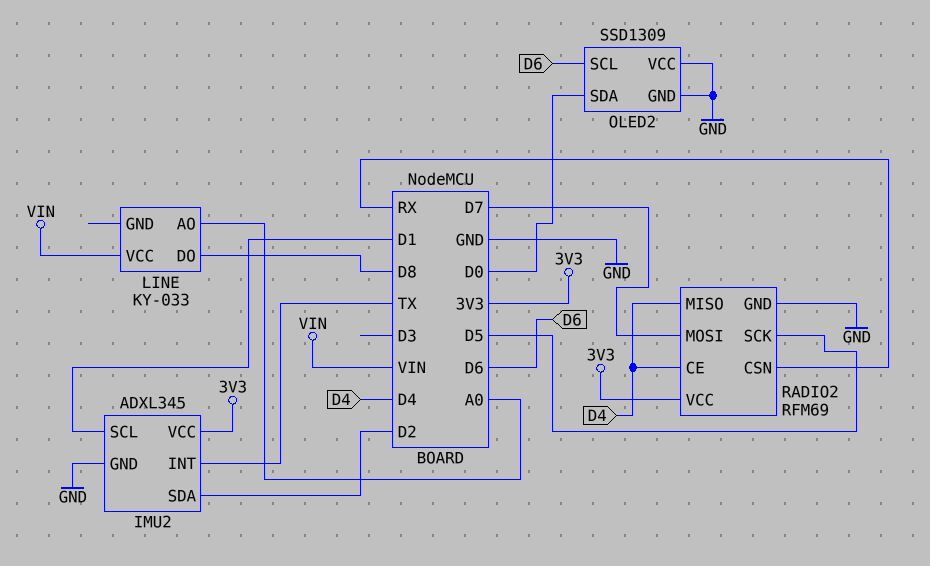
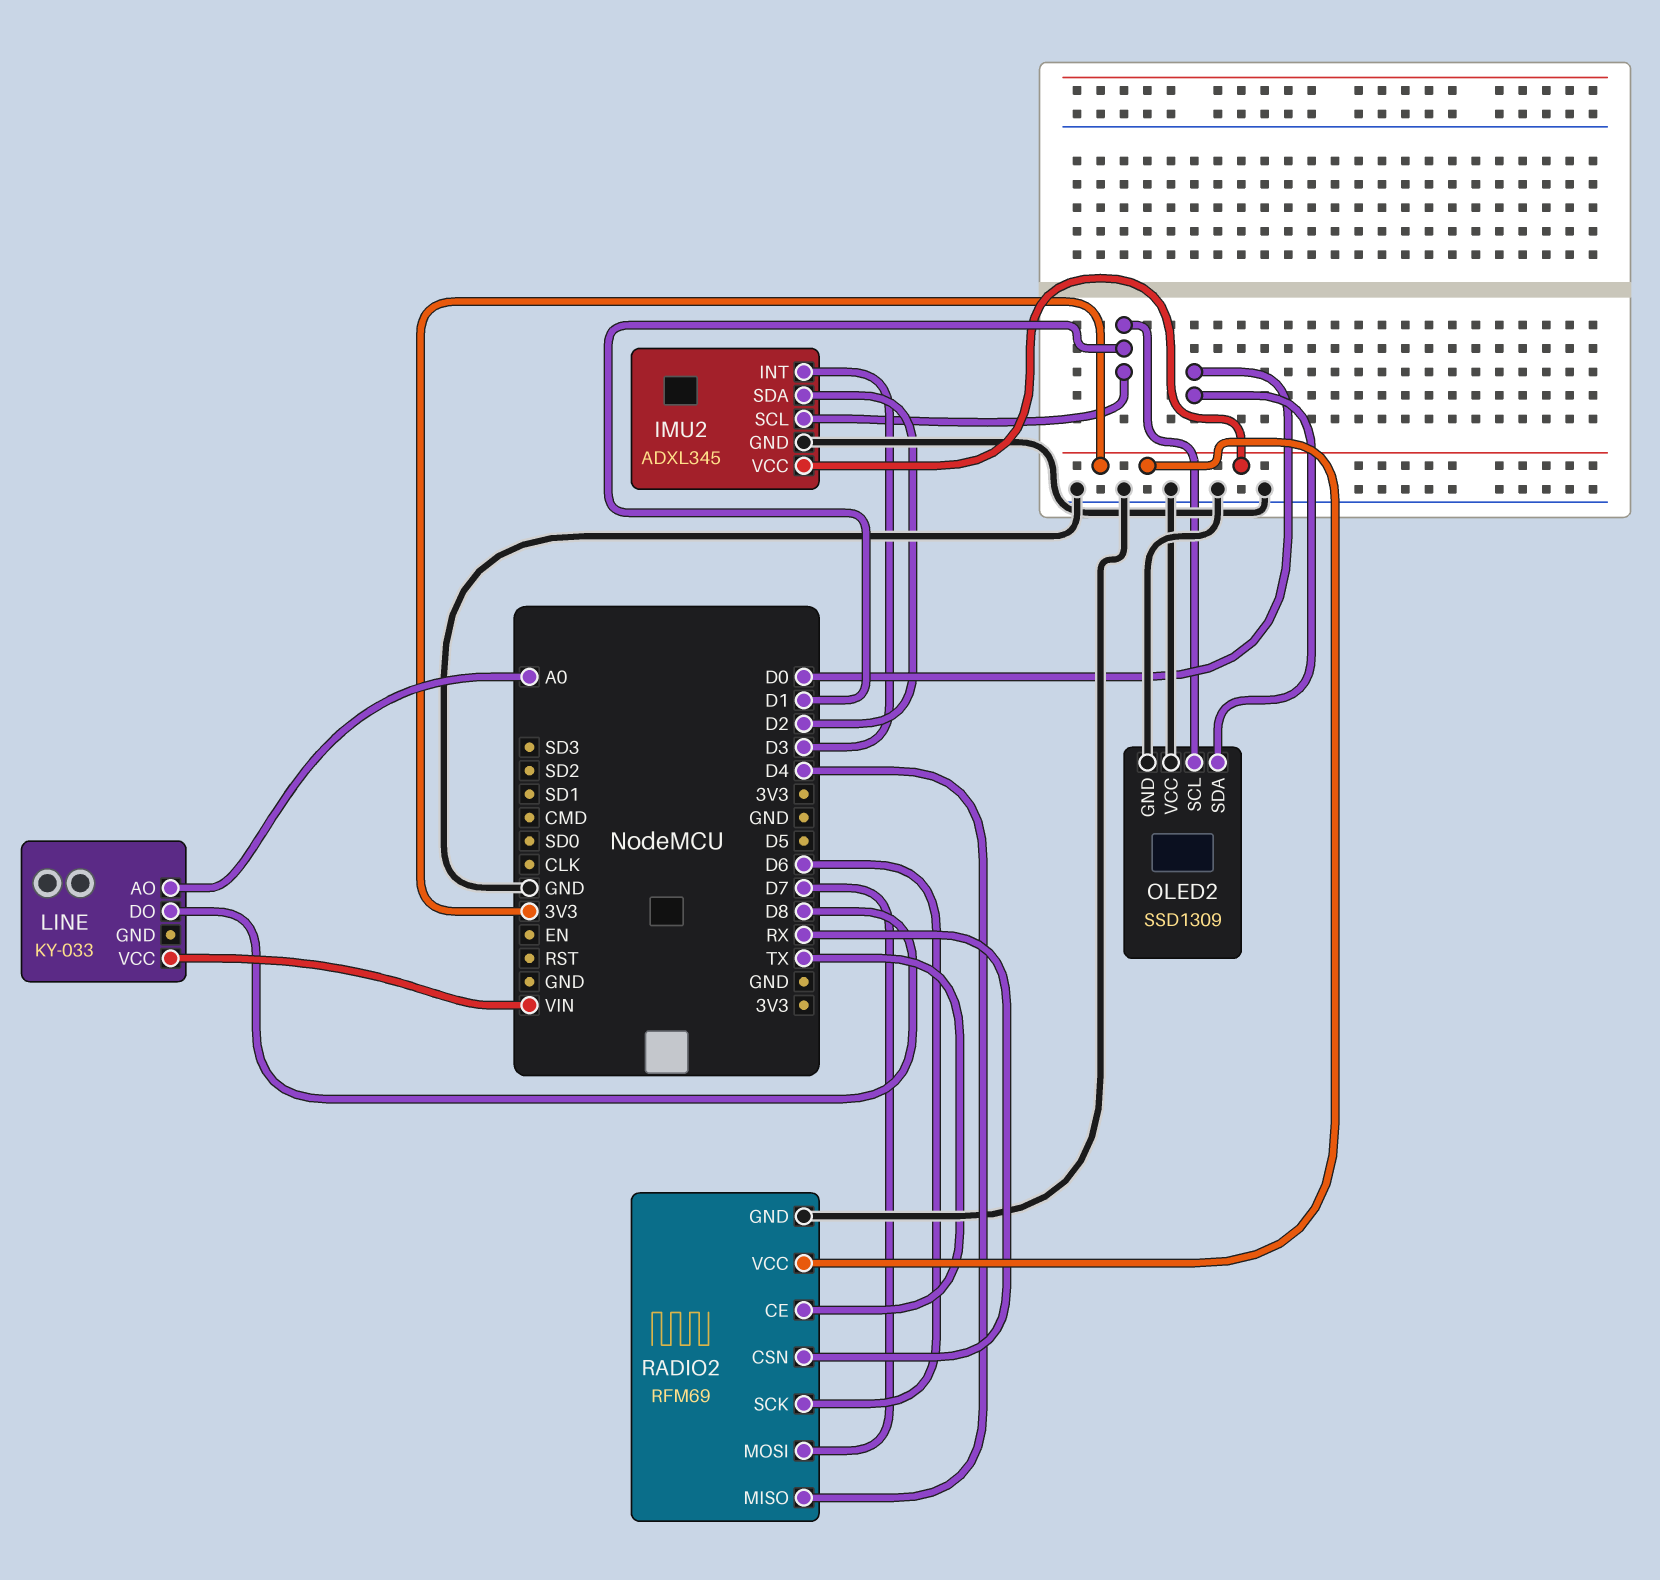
IMU2 pin INT: TX -> D3
OLED2 pin SCL: D6 -> D1
RADIO2 pin CE: D4 -> TX
RADIO2 pin SCK: D5 -> D6

